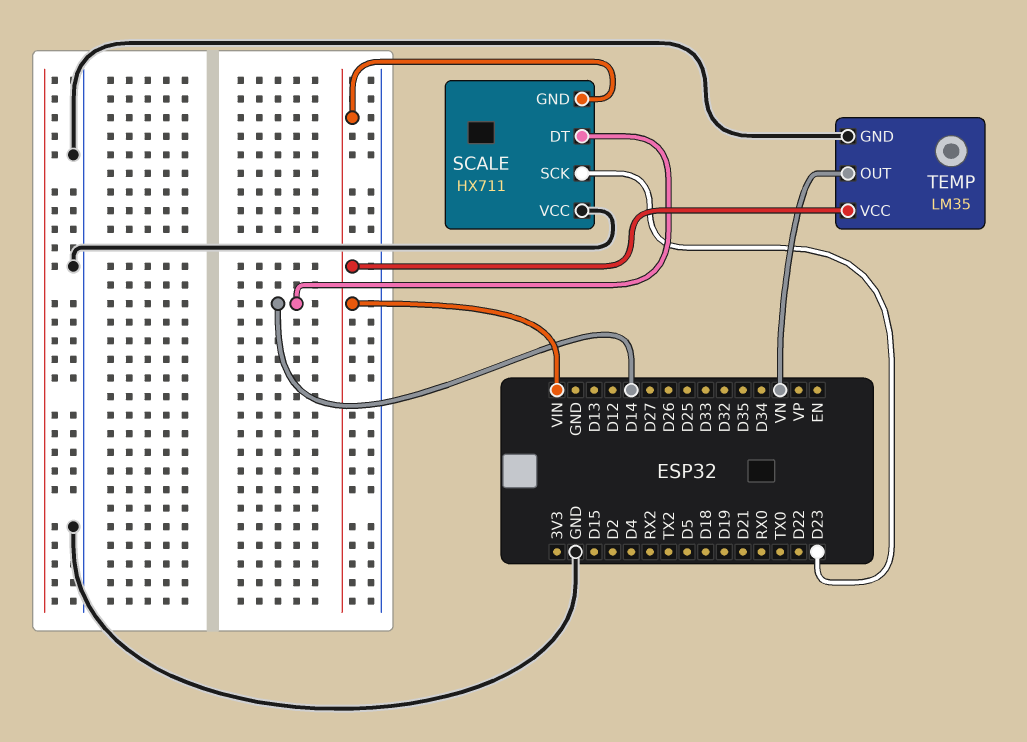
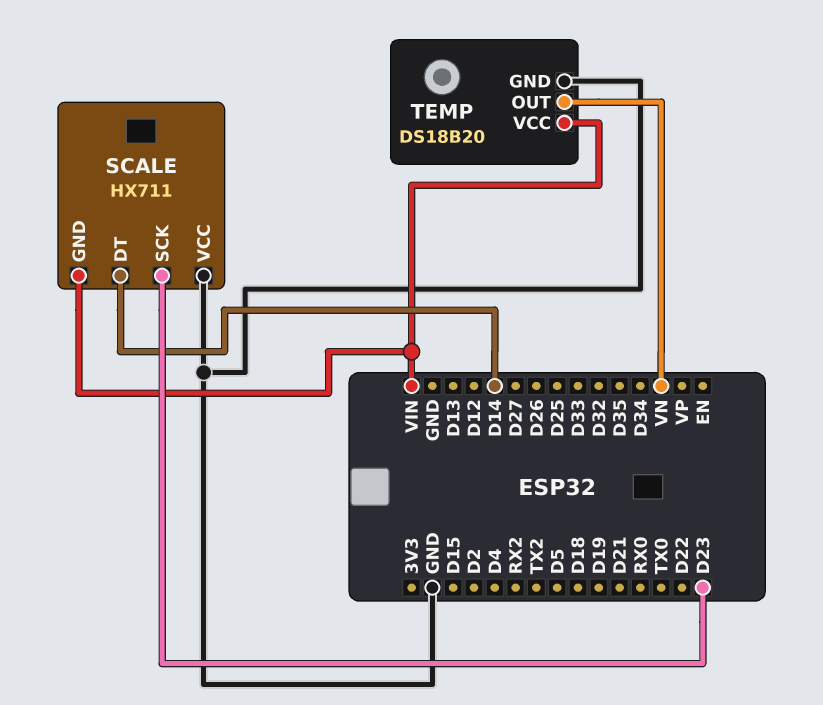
TEMP: LM35 -> DS18B20

